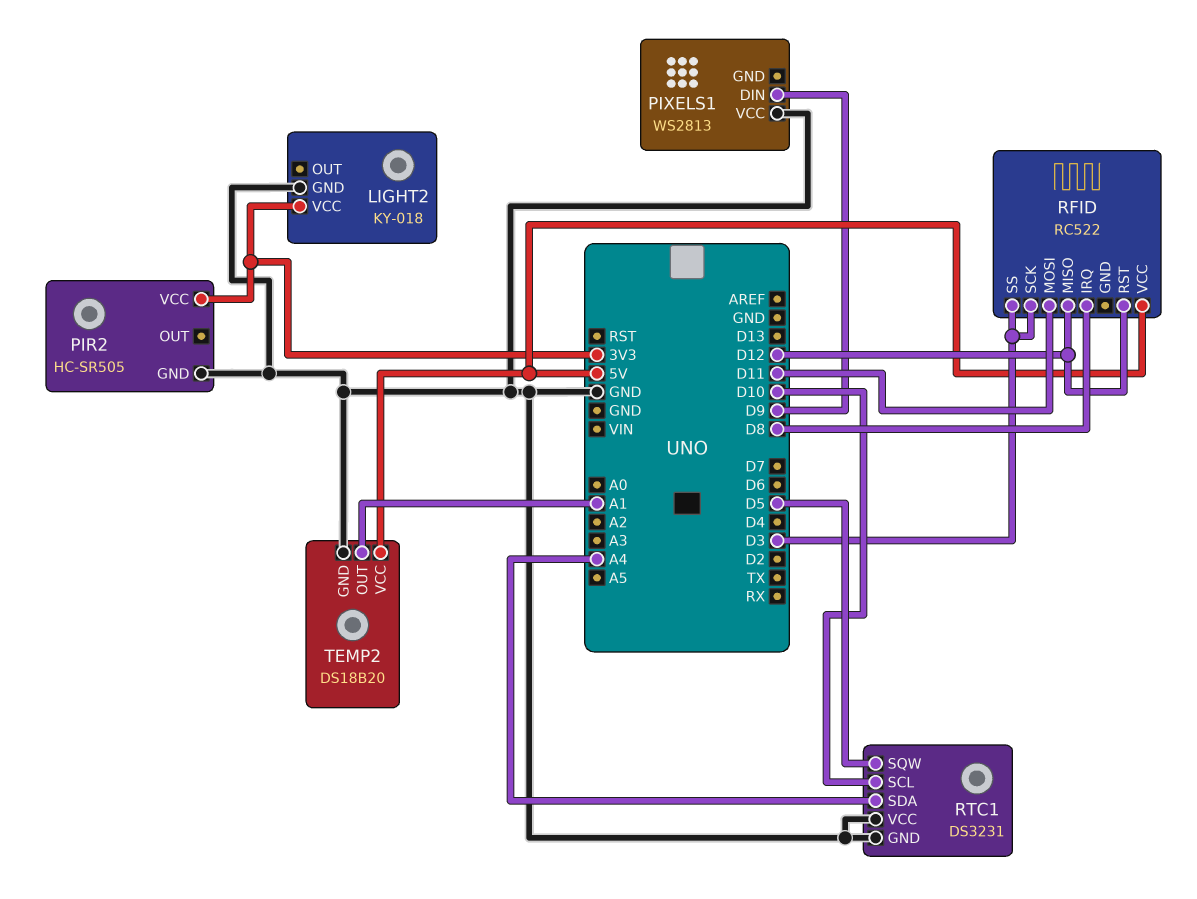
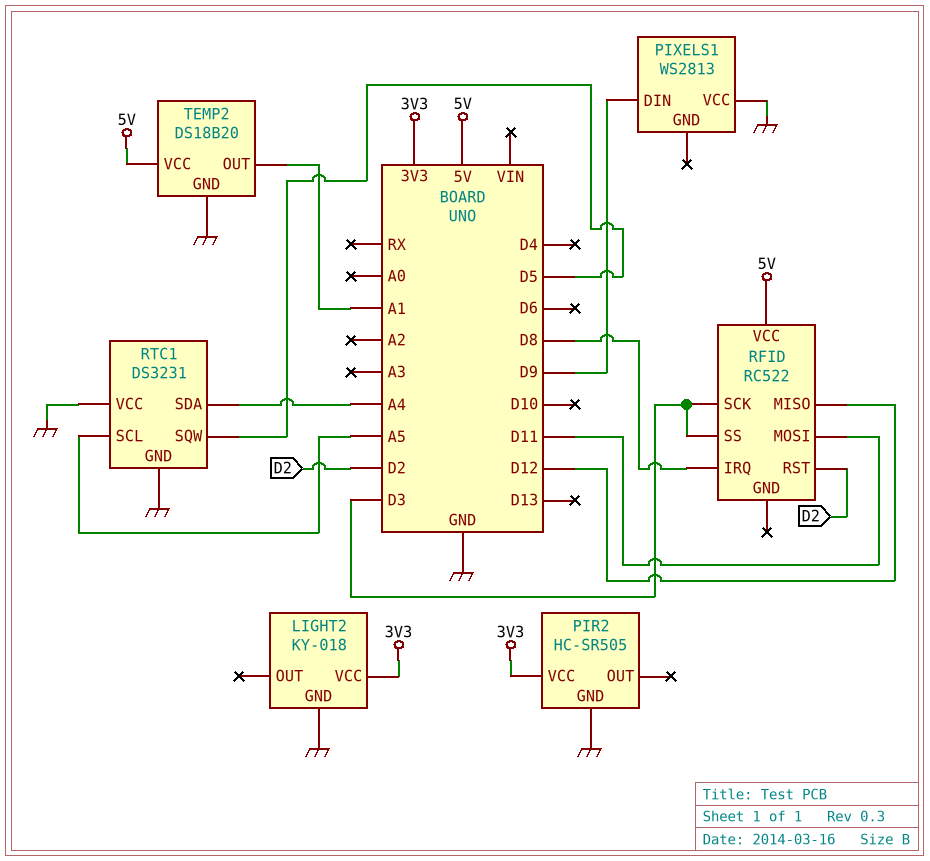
RFID pin RST: D12 -> D2
RTC1 pin SCL: D10 -> A5

